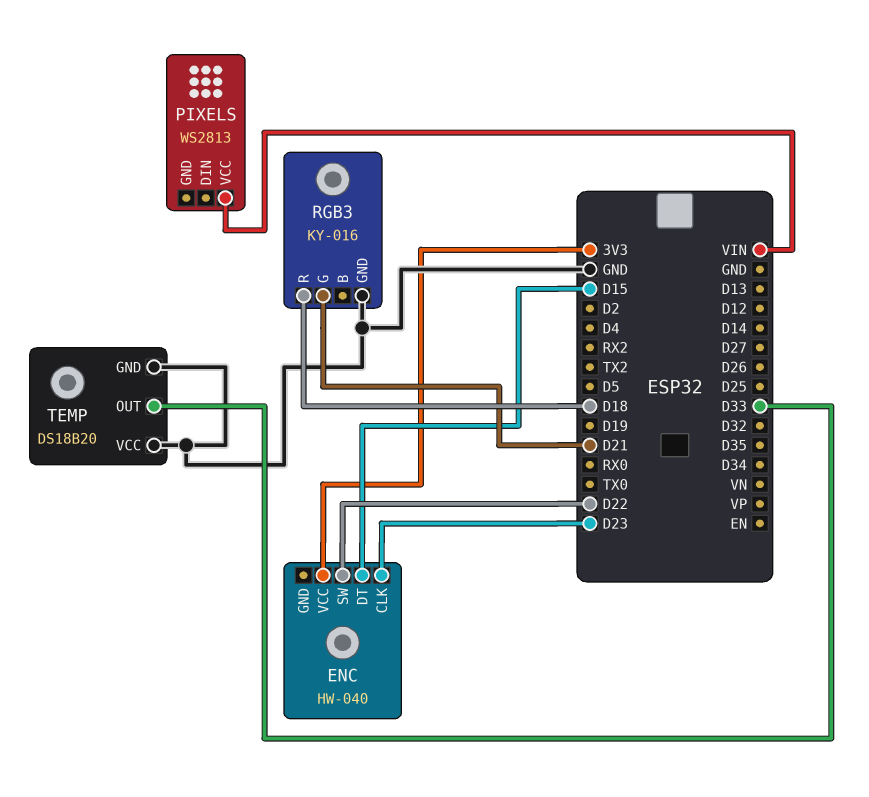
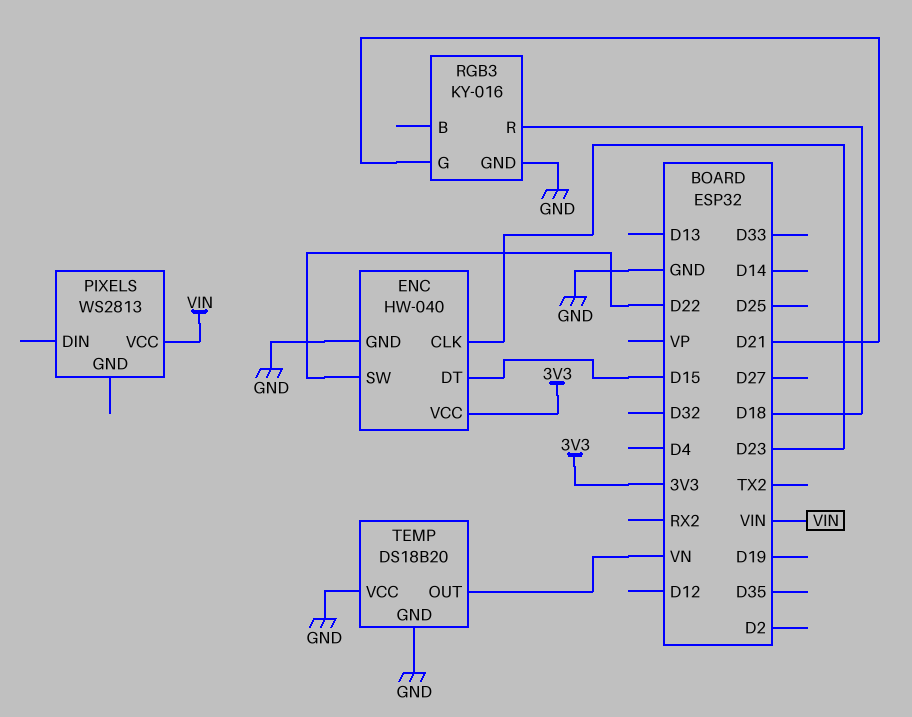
ENC pin GND: none -> GND
TEMP pin OUT: D33 -> VN

